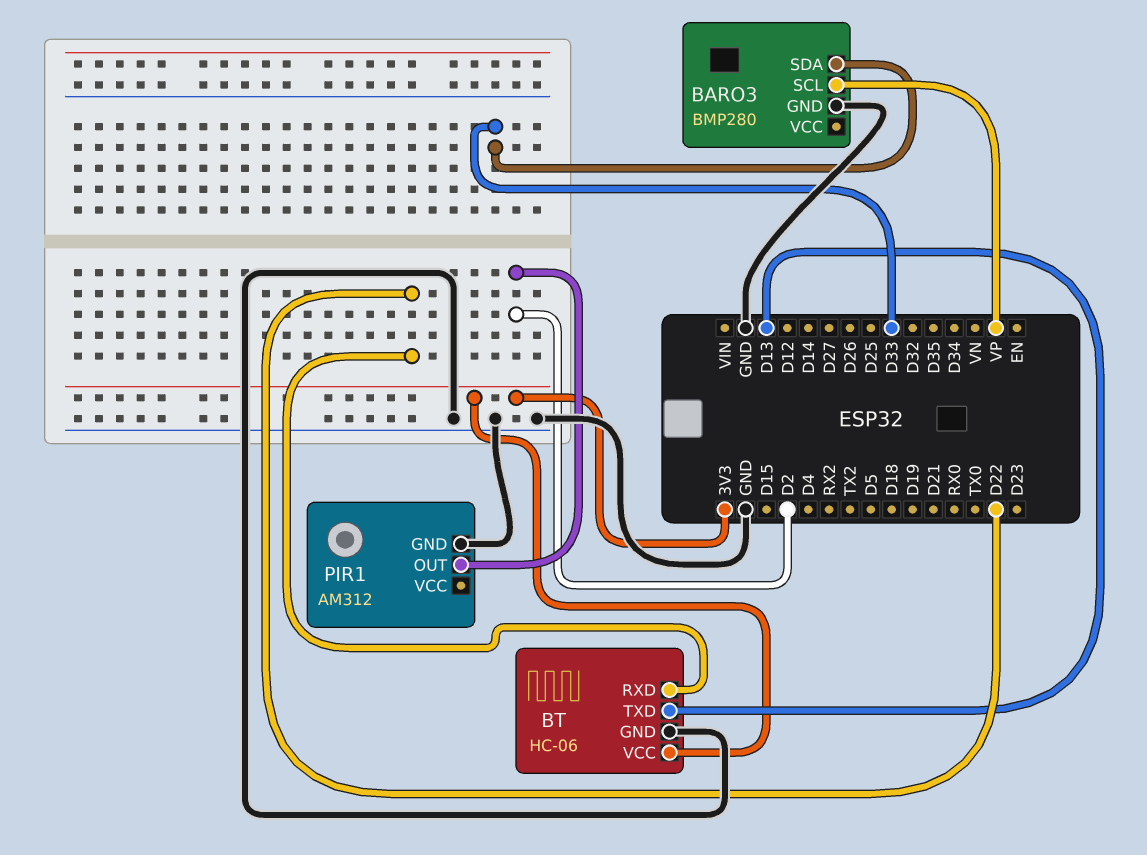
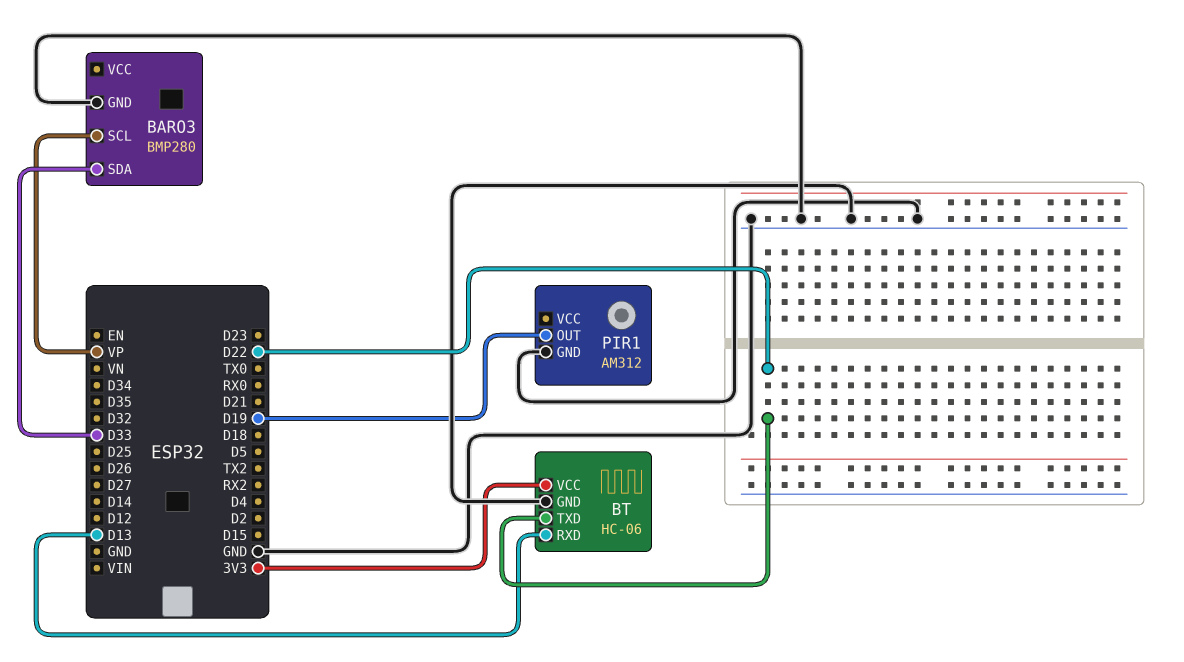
BT pin RXD: D22 -> D13
BT pin TXD: D13 -> D22
PIR1 pin OUT: D2 -> D19

